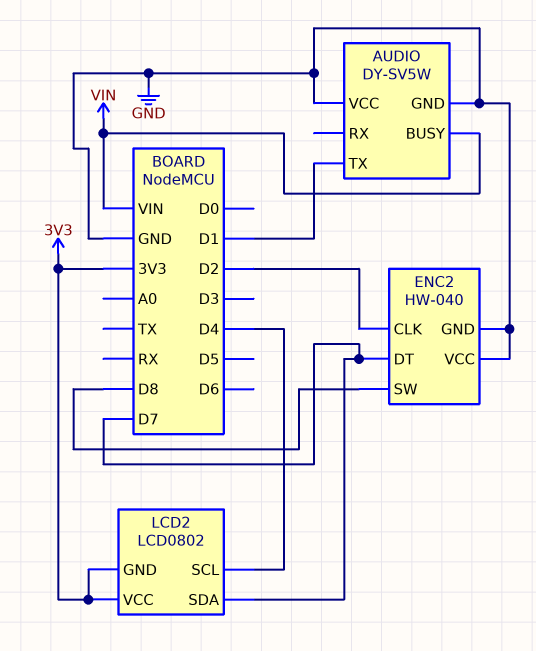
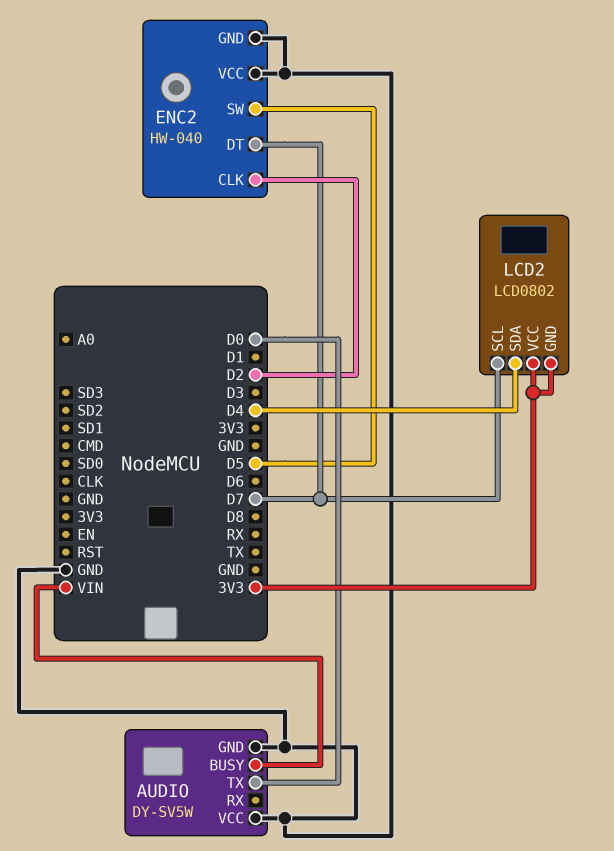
AUDIO pin TX: D1 -> D0
ENC2 pin SW: D8 -> D5
LCD2 pin SCL: D4 -> D7
LCD2 pin SDA: D7 -> D4

